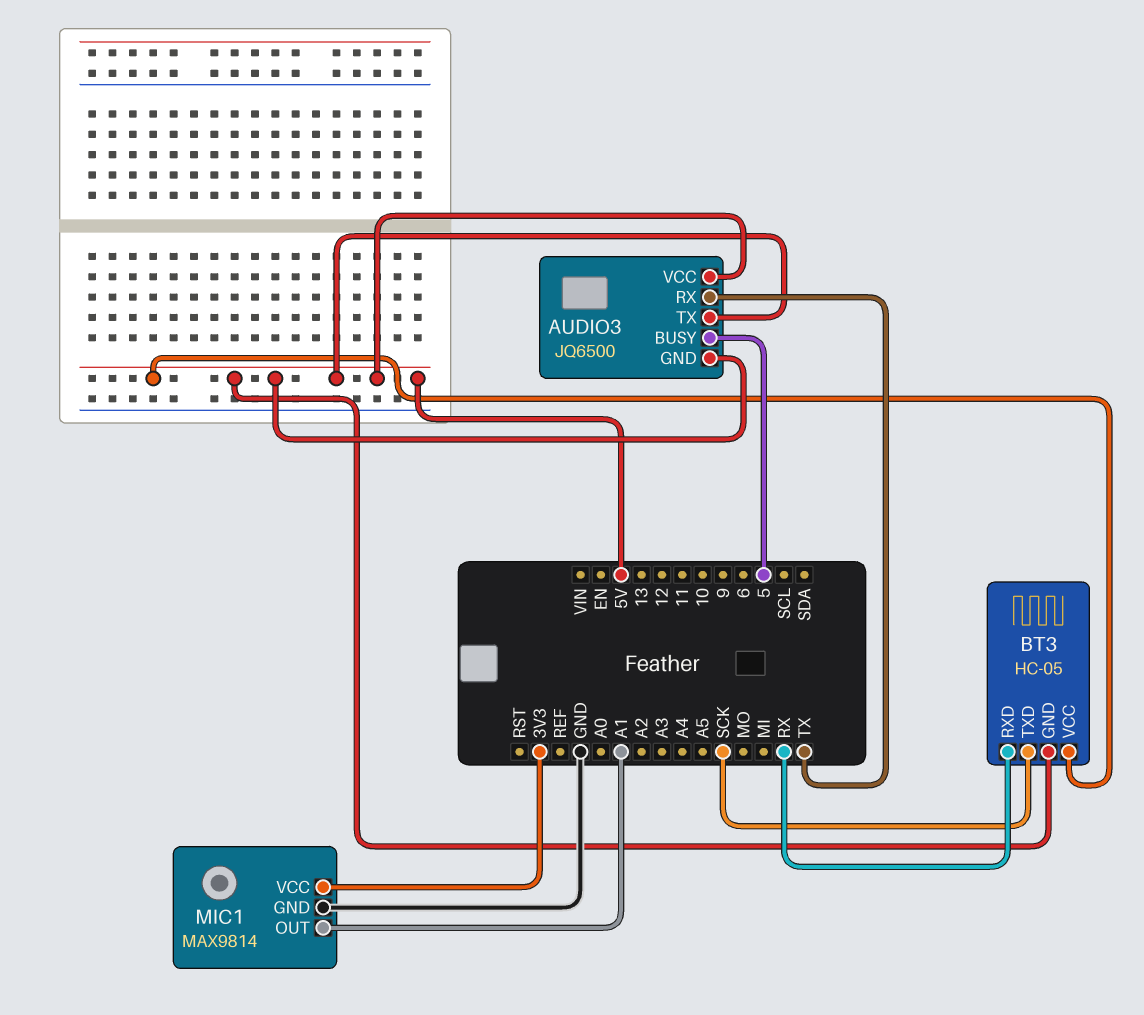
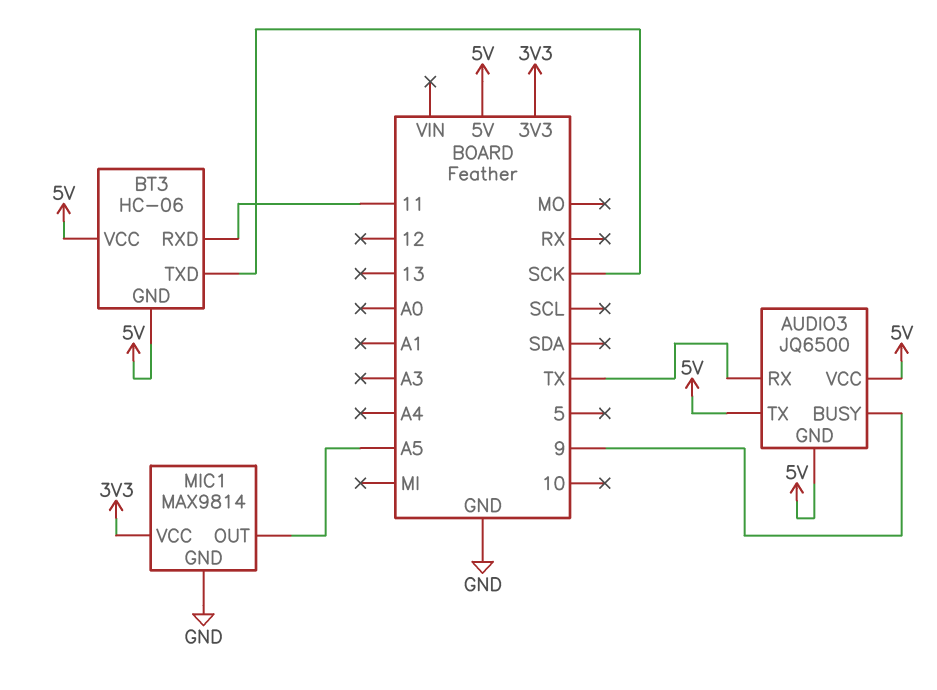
AUDIO3 pin BUSY: 5 -> 9
BT3: HC-05 -> HC-06
BT3 pin RXD: RX -> 11
MIC1 pin OUT: A1 -> A5

